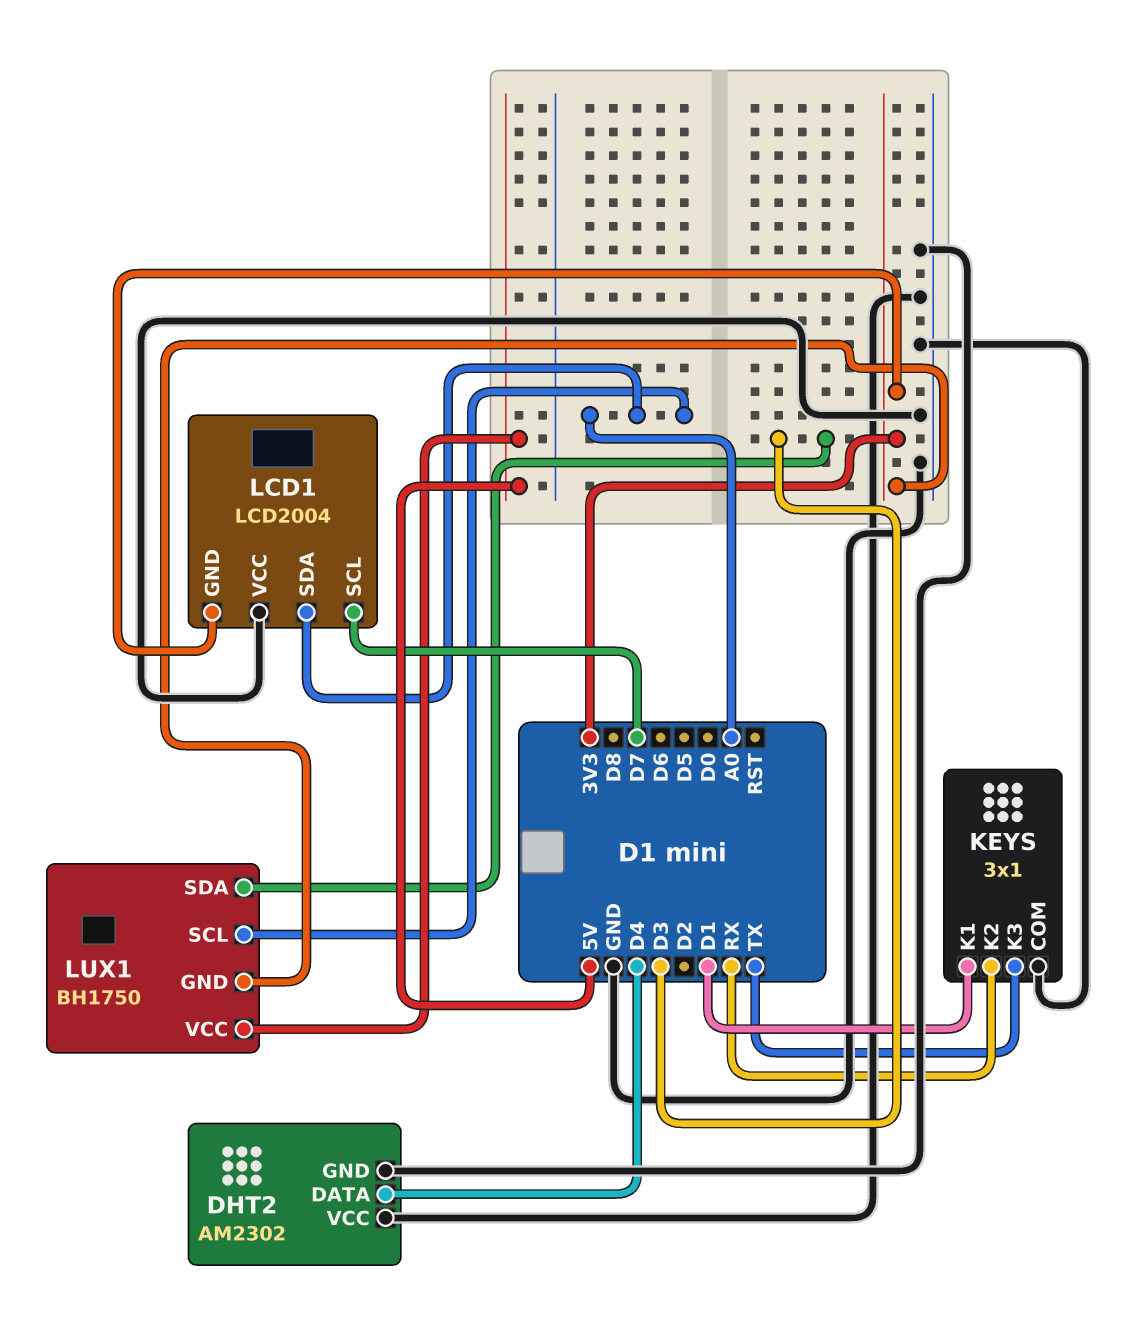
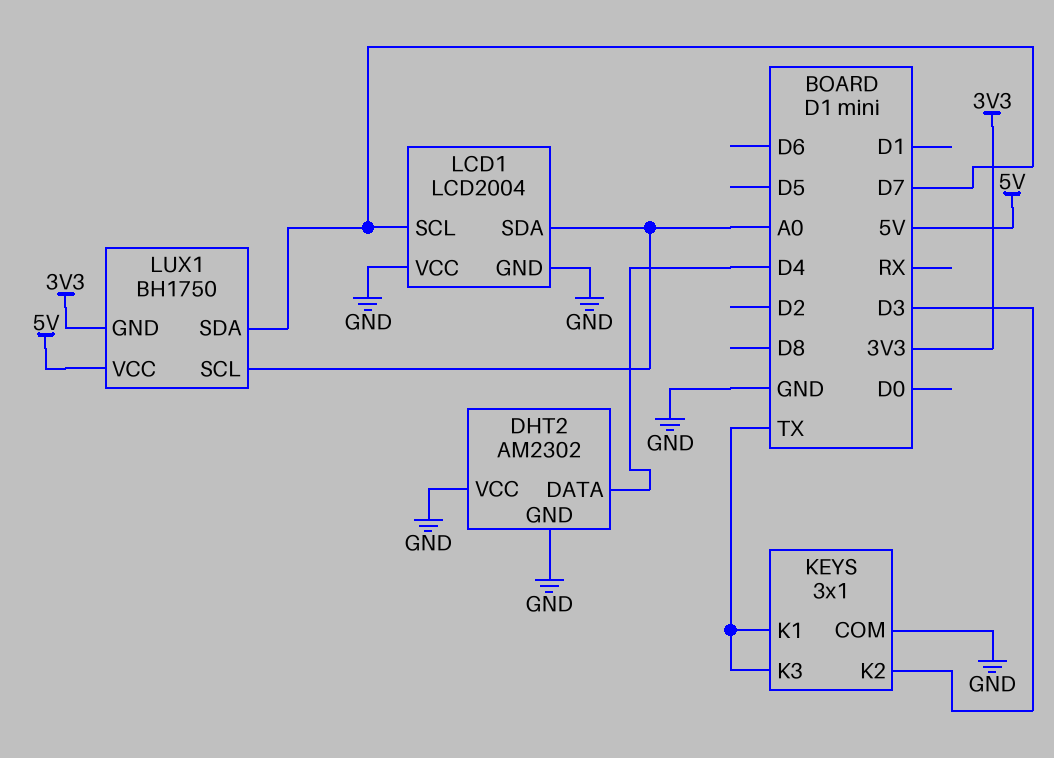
KEYS pin K1: D1 -> TX
KEYS pin K2: RX -> D3
LCD1 pin GND: 3V3 -> GND
LUX1 pin SDA: D3 -> D7

